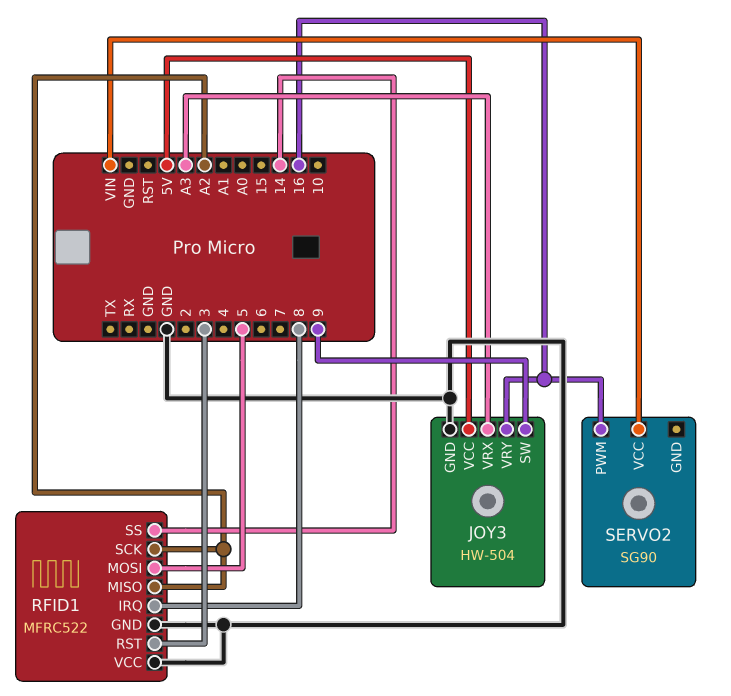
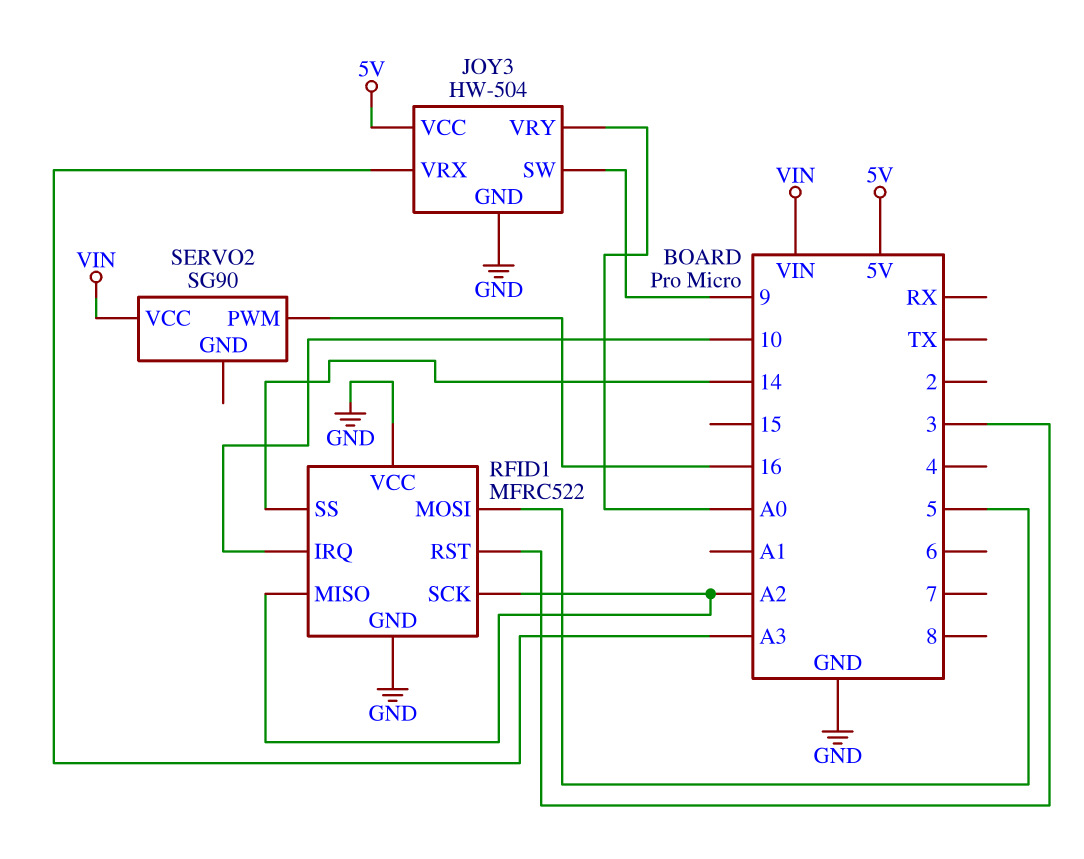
JOY3 pin VRY: 16 -> A0
RFID1 pin IRQ: 8 -> 10

